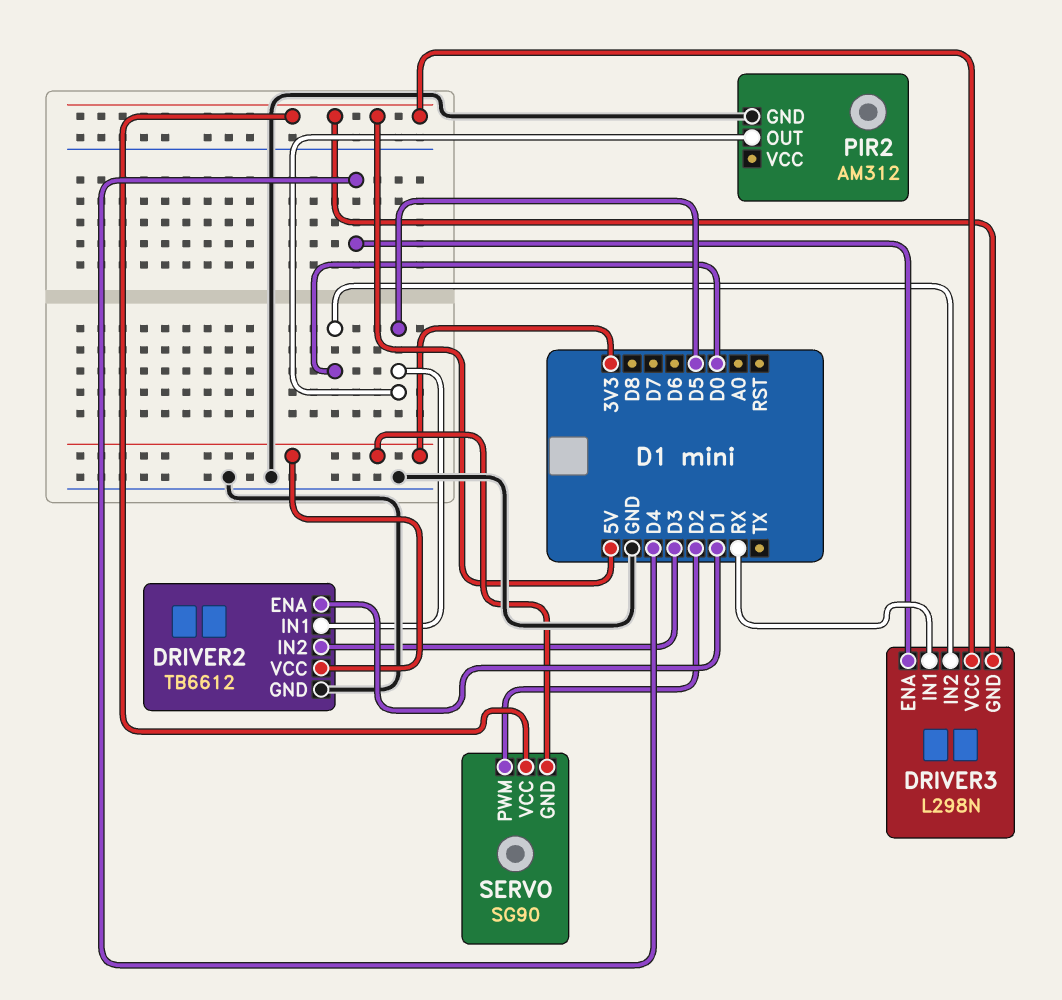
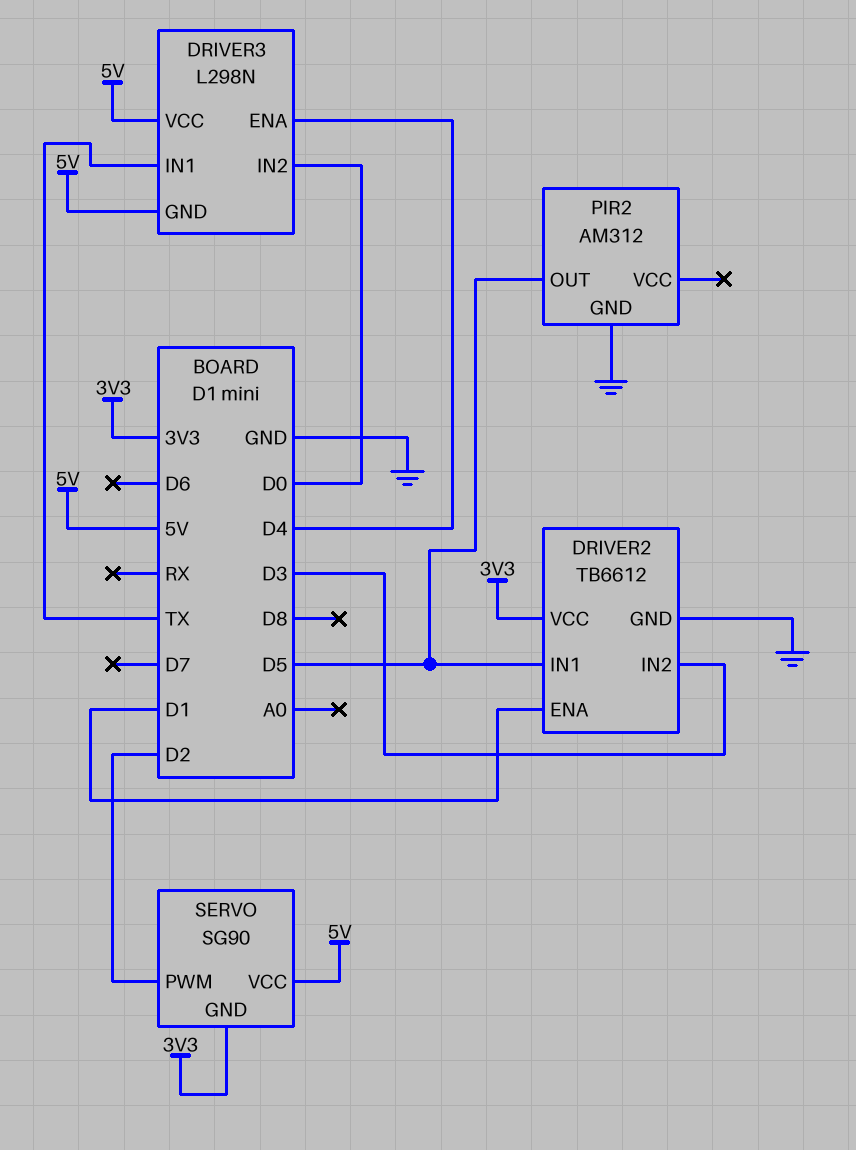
DRIVER3 pin IN1: RX -> TX

